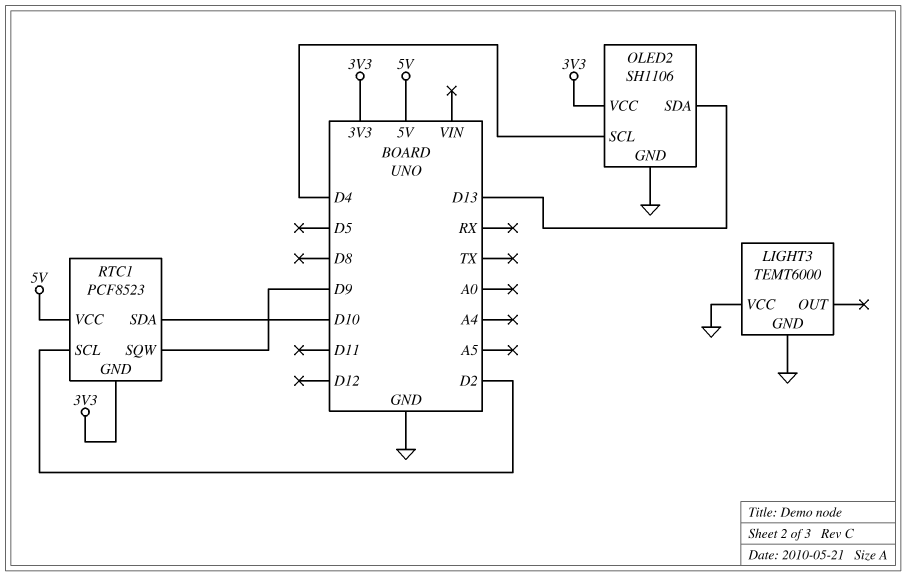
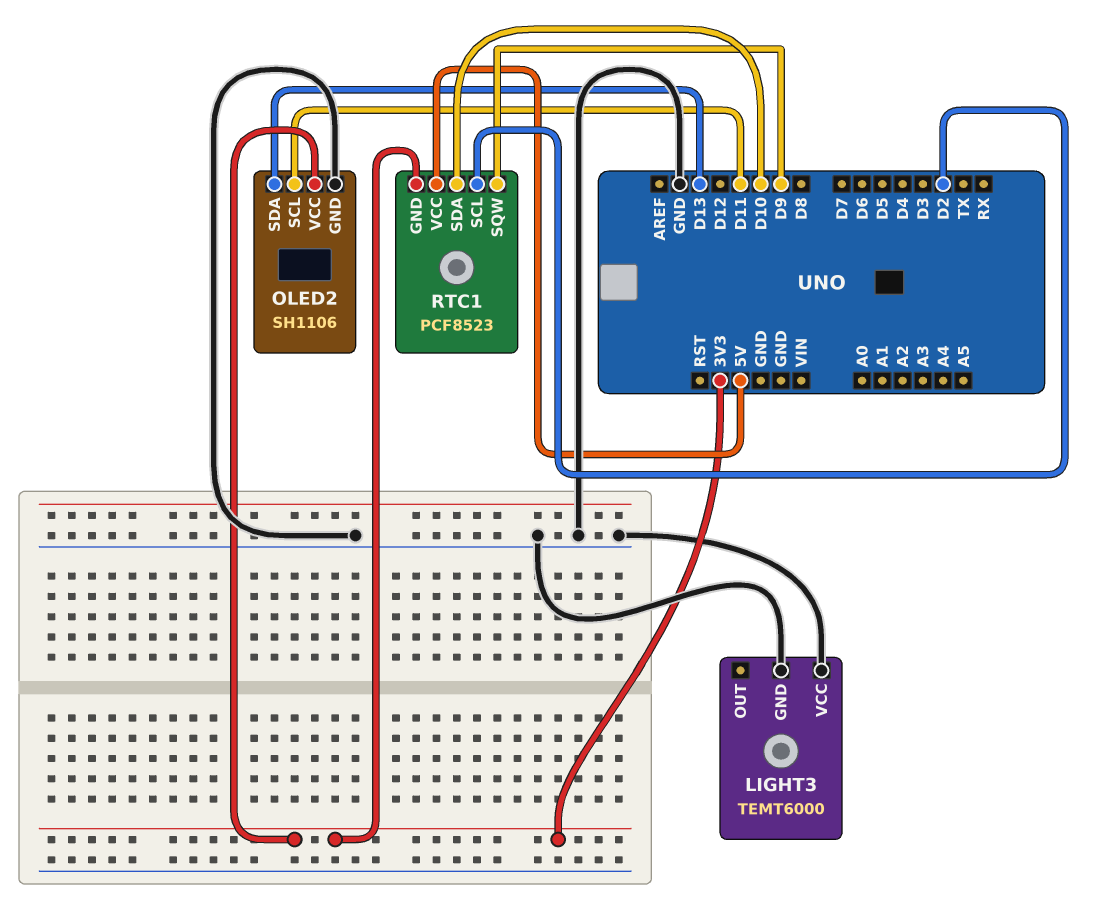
OLED2 pin SCL: D4 -> D11

